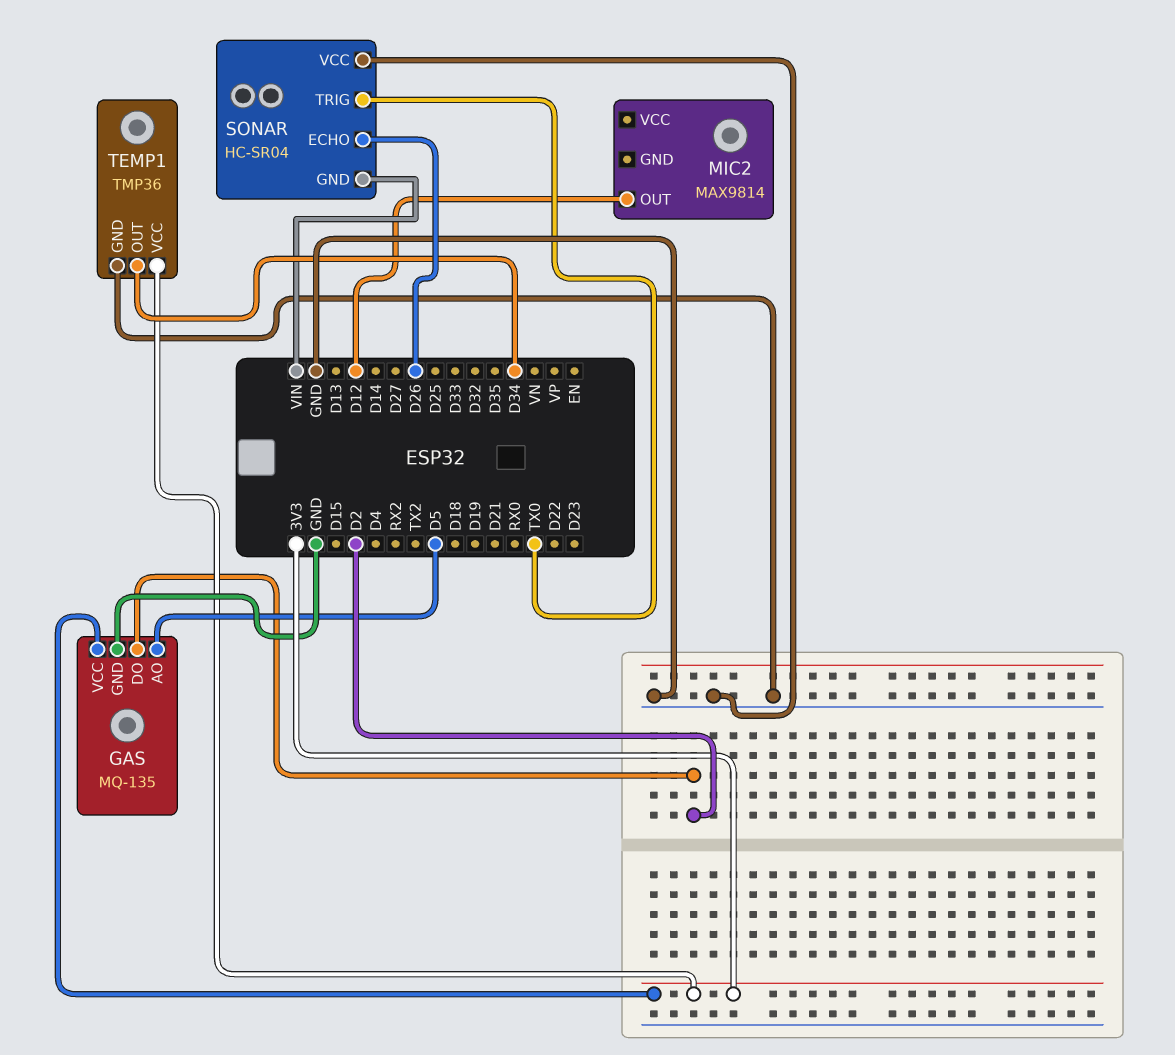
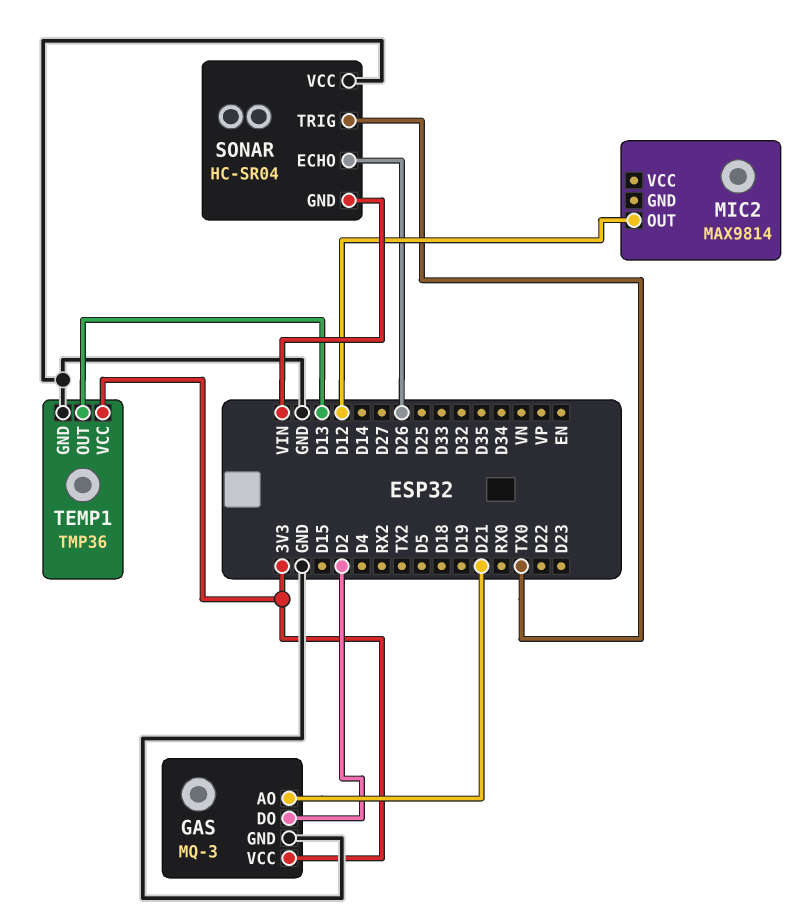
GAS: MQ-135 -> MQ-3
GAS pin AO: D5 -> D21
TEMP1 pin OUT: D34 -> D13

